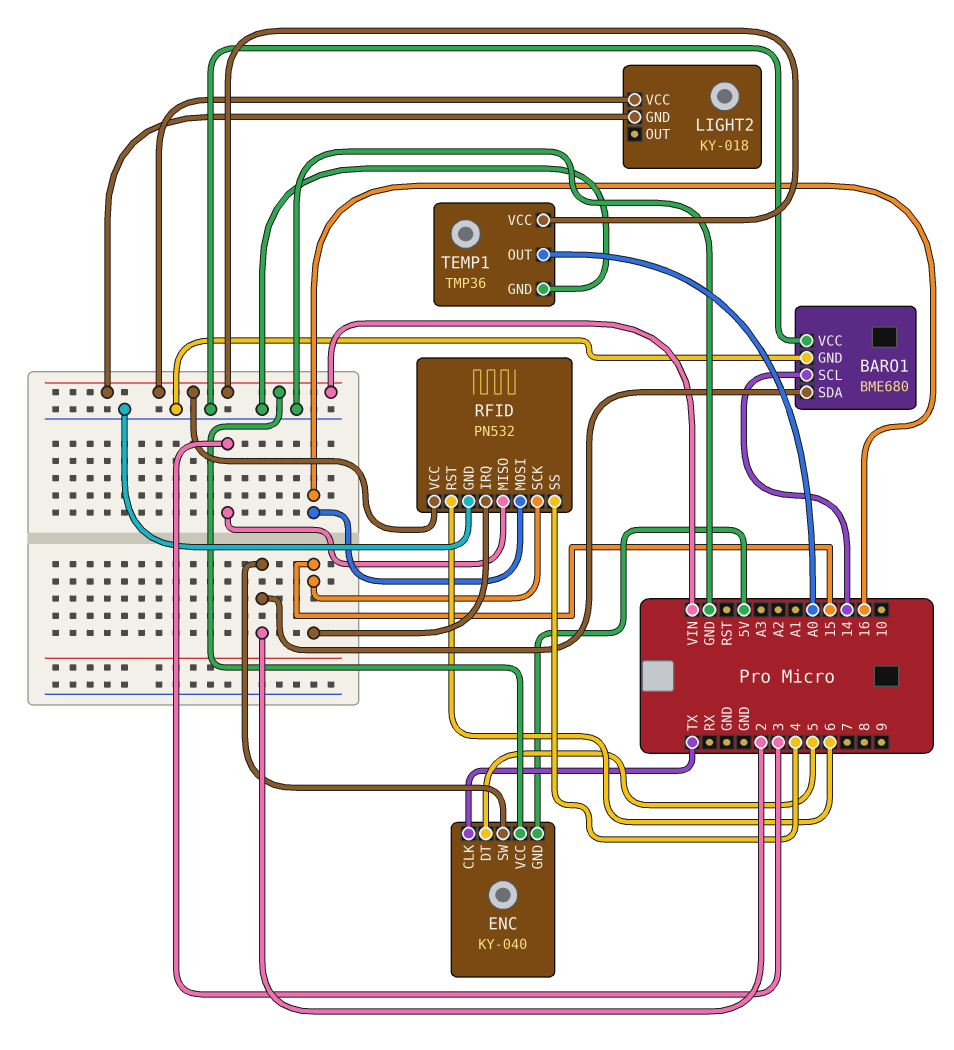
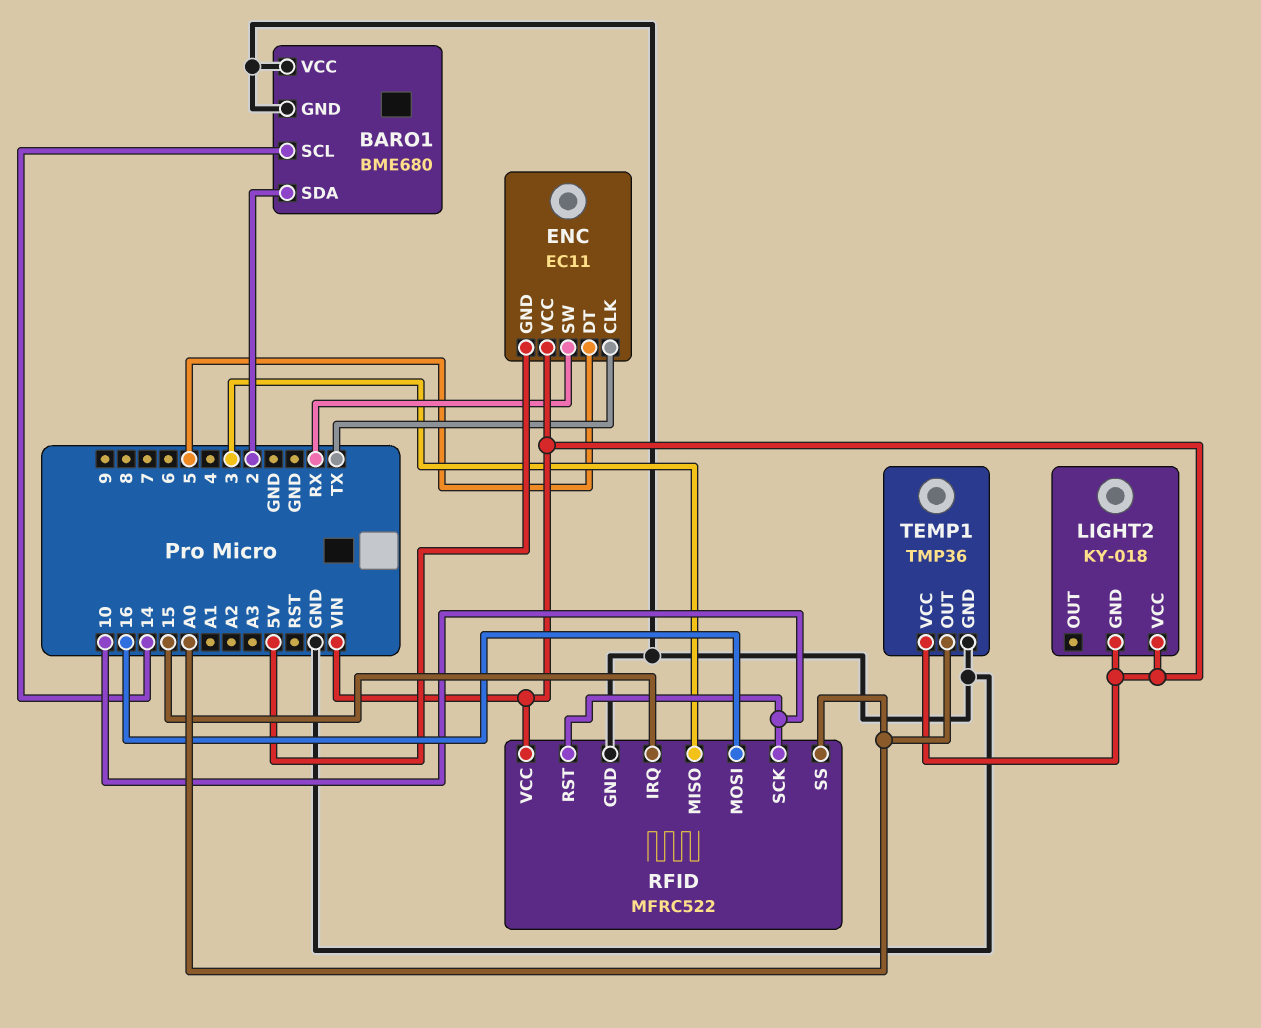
ENC: KY-040 -> EC11
ENC pin SW: 2 -> RX
RFID: PN532 -> MFRC522
RFID pin RST: 6 -> 10
RFID pin SCK: 15 -> 10
RFID pin SS: 4 -> A0

